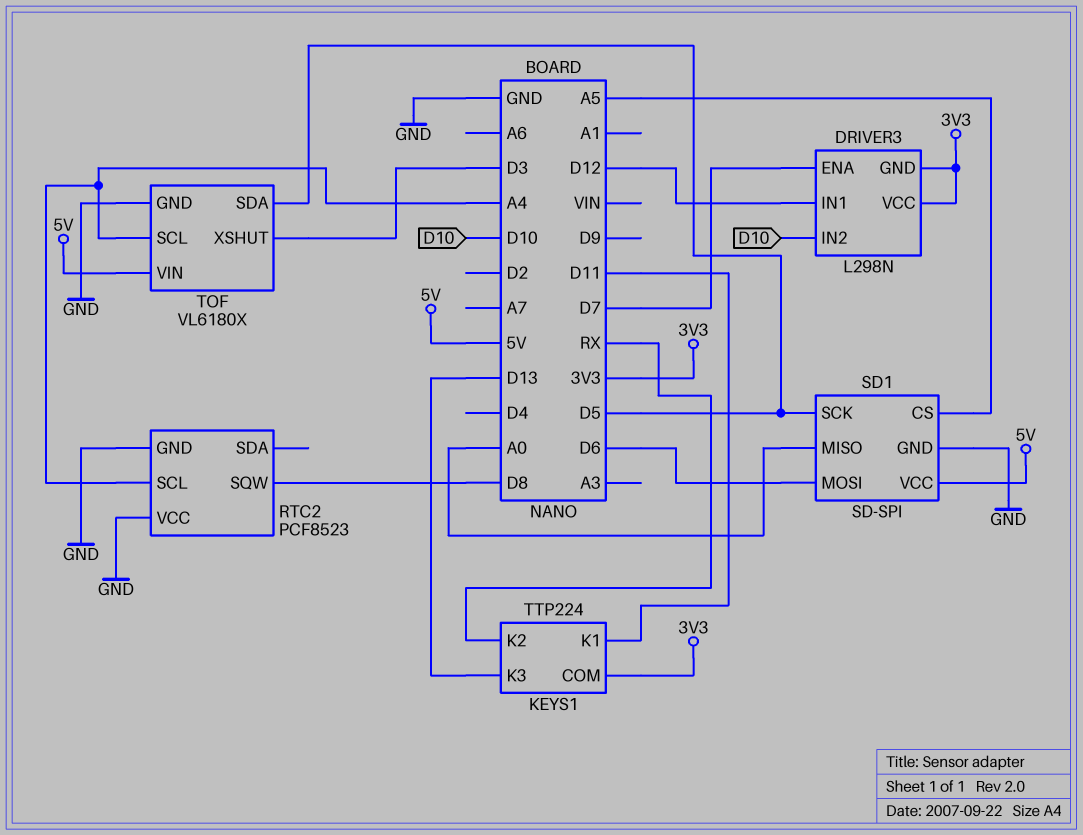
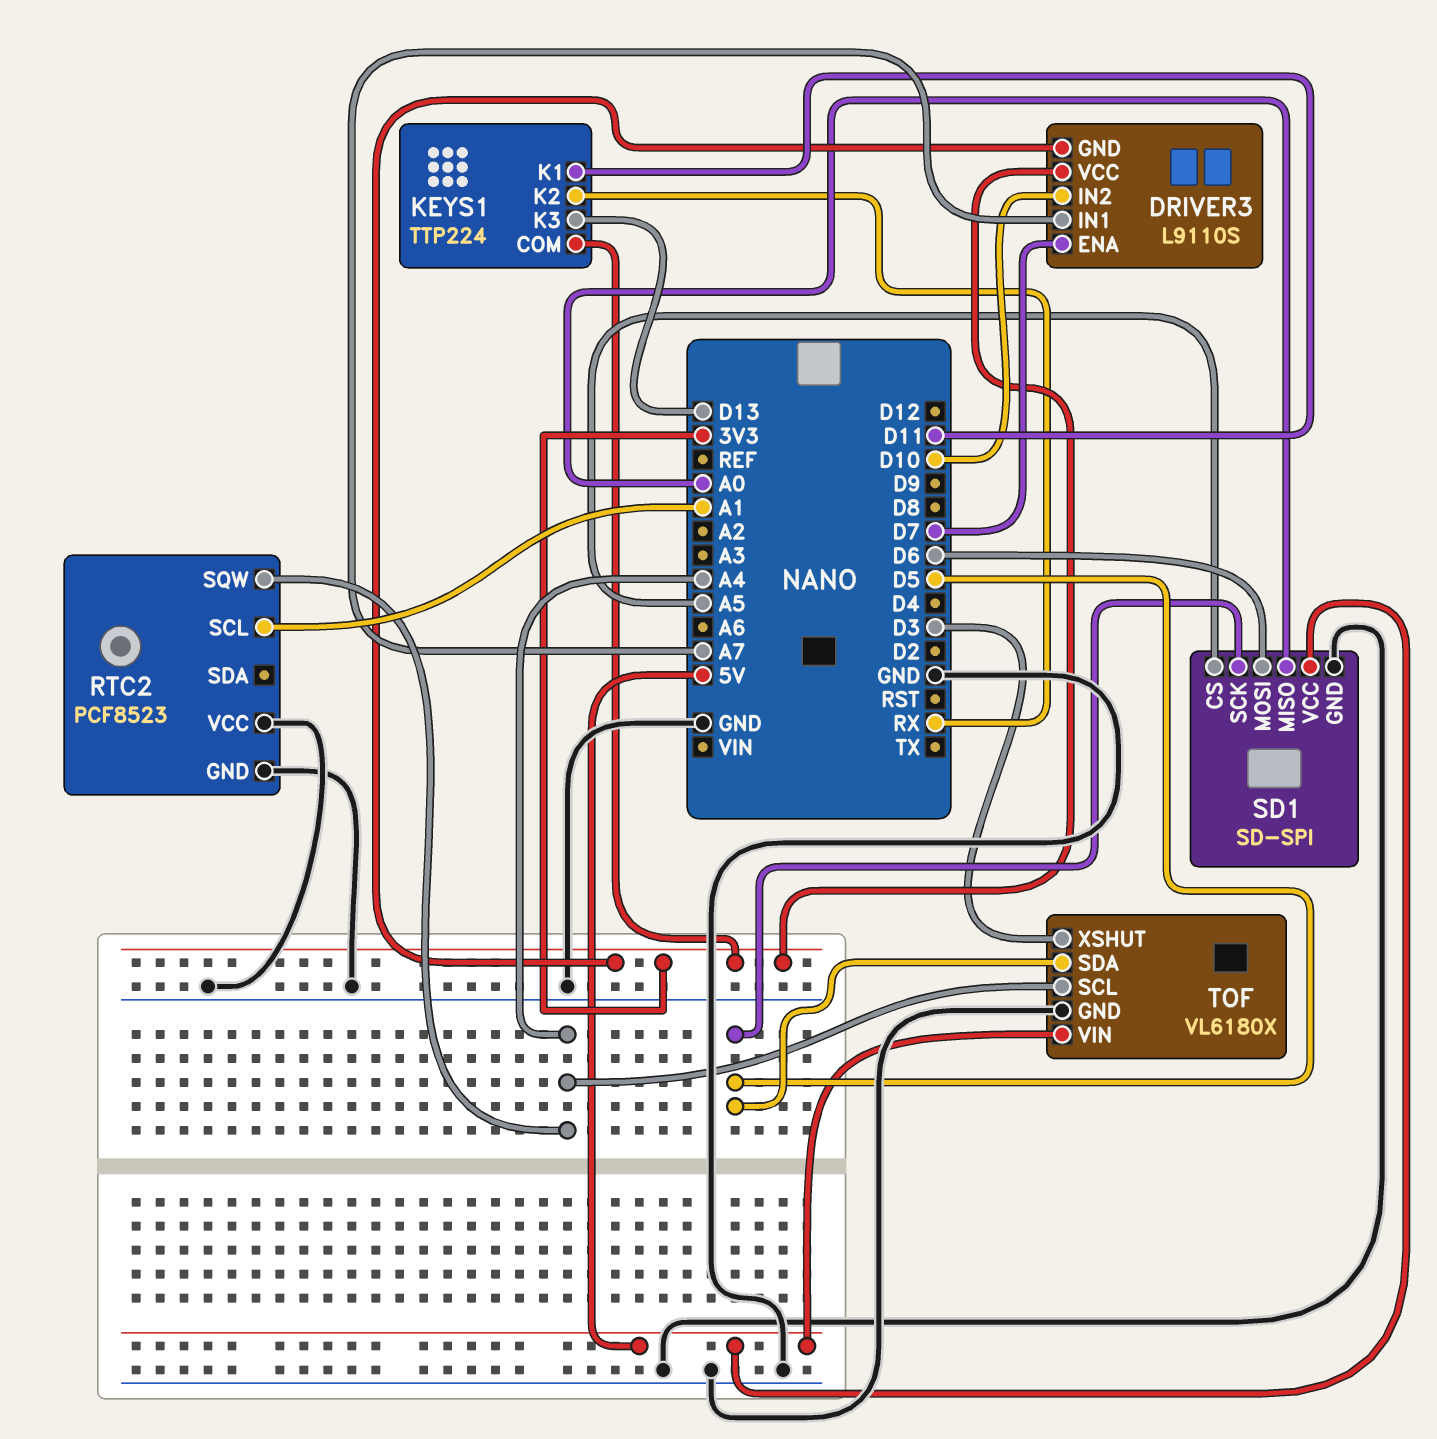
DRIVER3: L298N -> L9110S
DRIVER3 pin IN1: D12 -> A7
RTC2 pin SCL: A4 -> A1
RTC2 pin SQW: D8 -> A4

